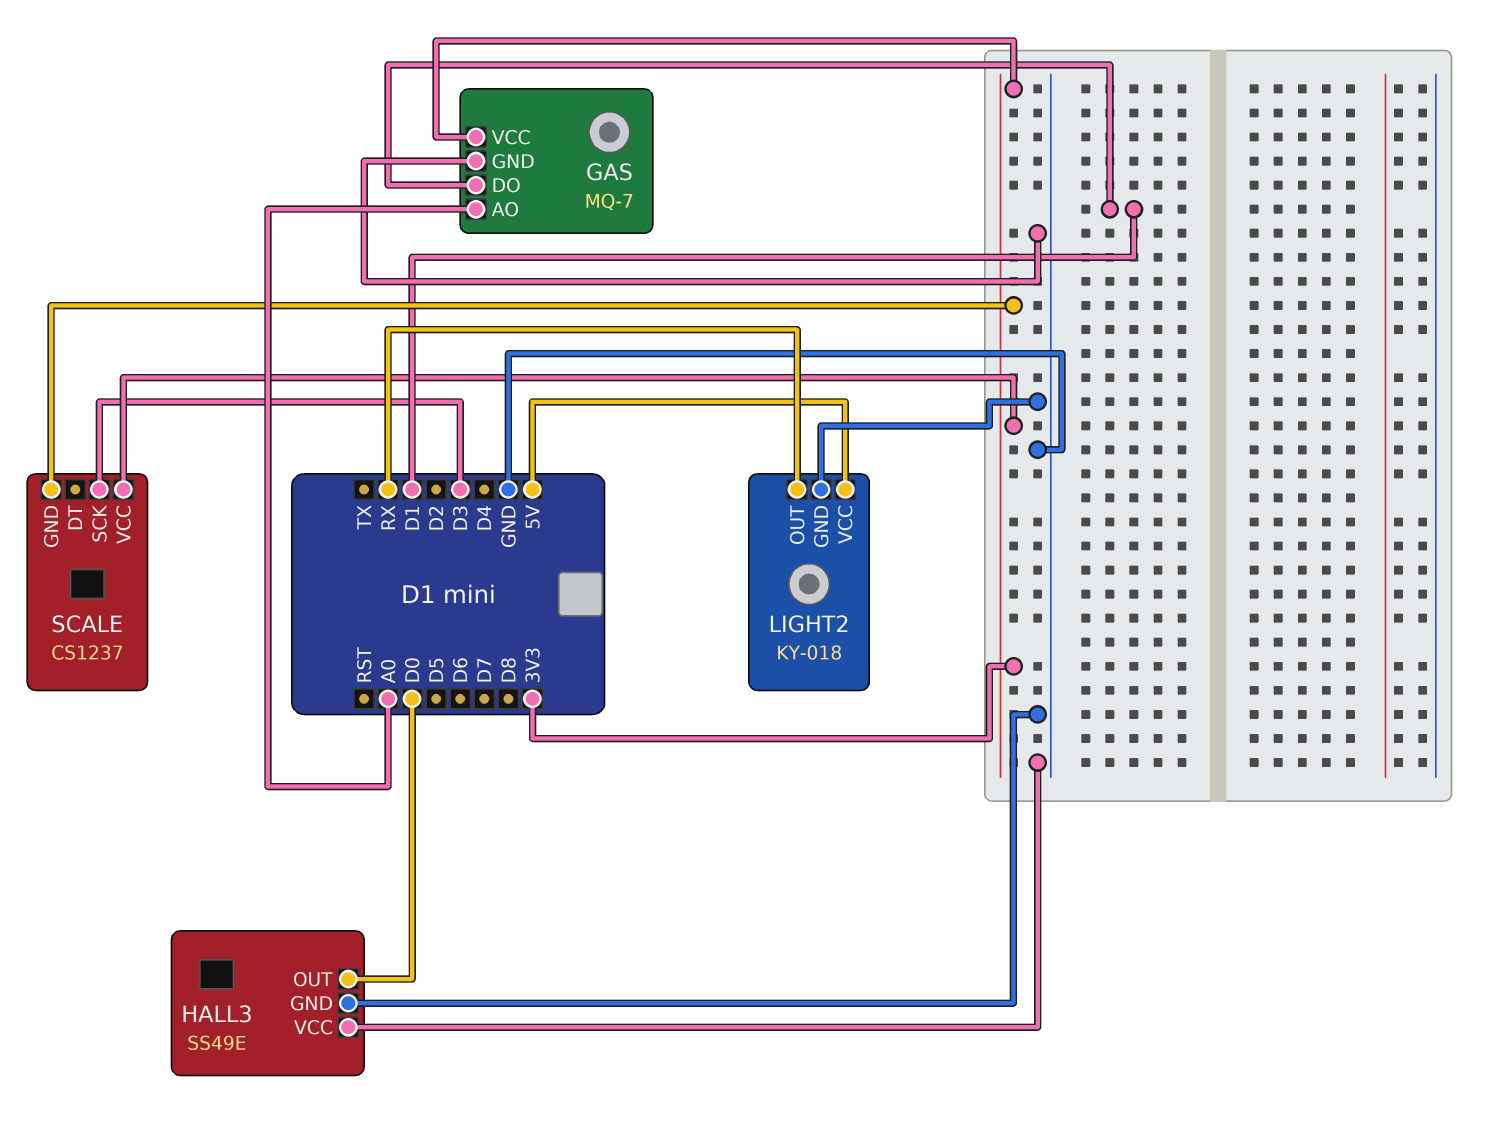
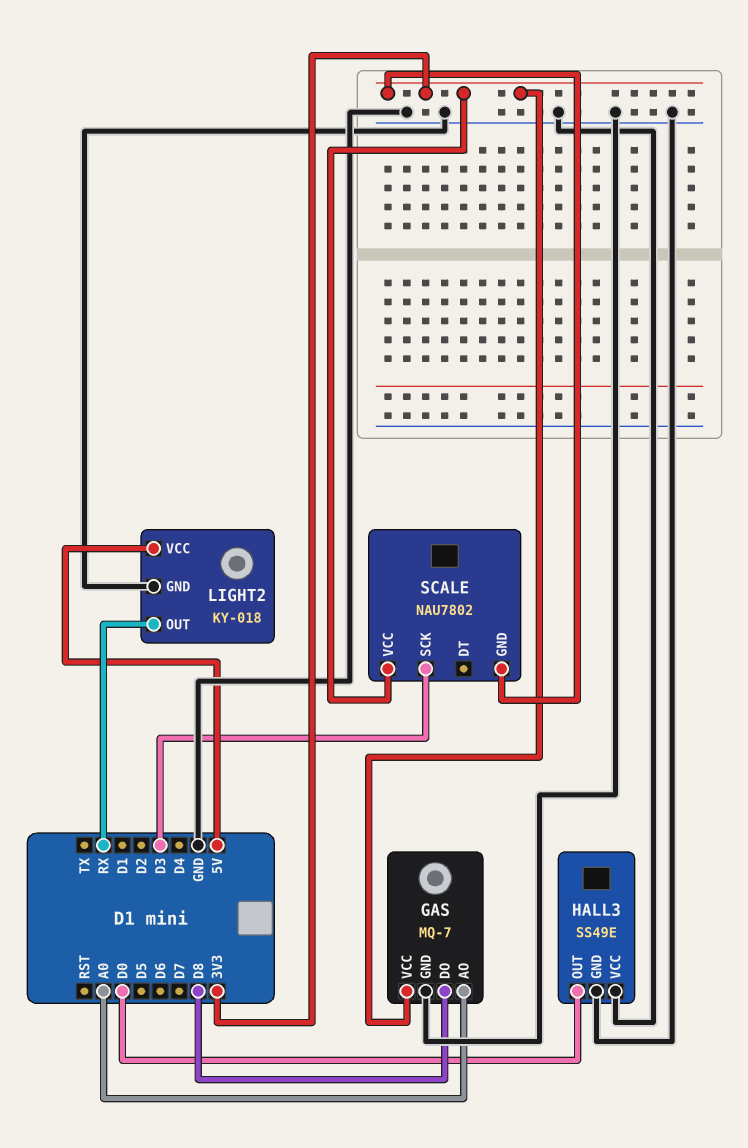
GAS pin DO: D1 -> D8
SCALE: CS1237 -> NAU7802

